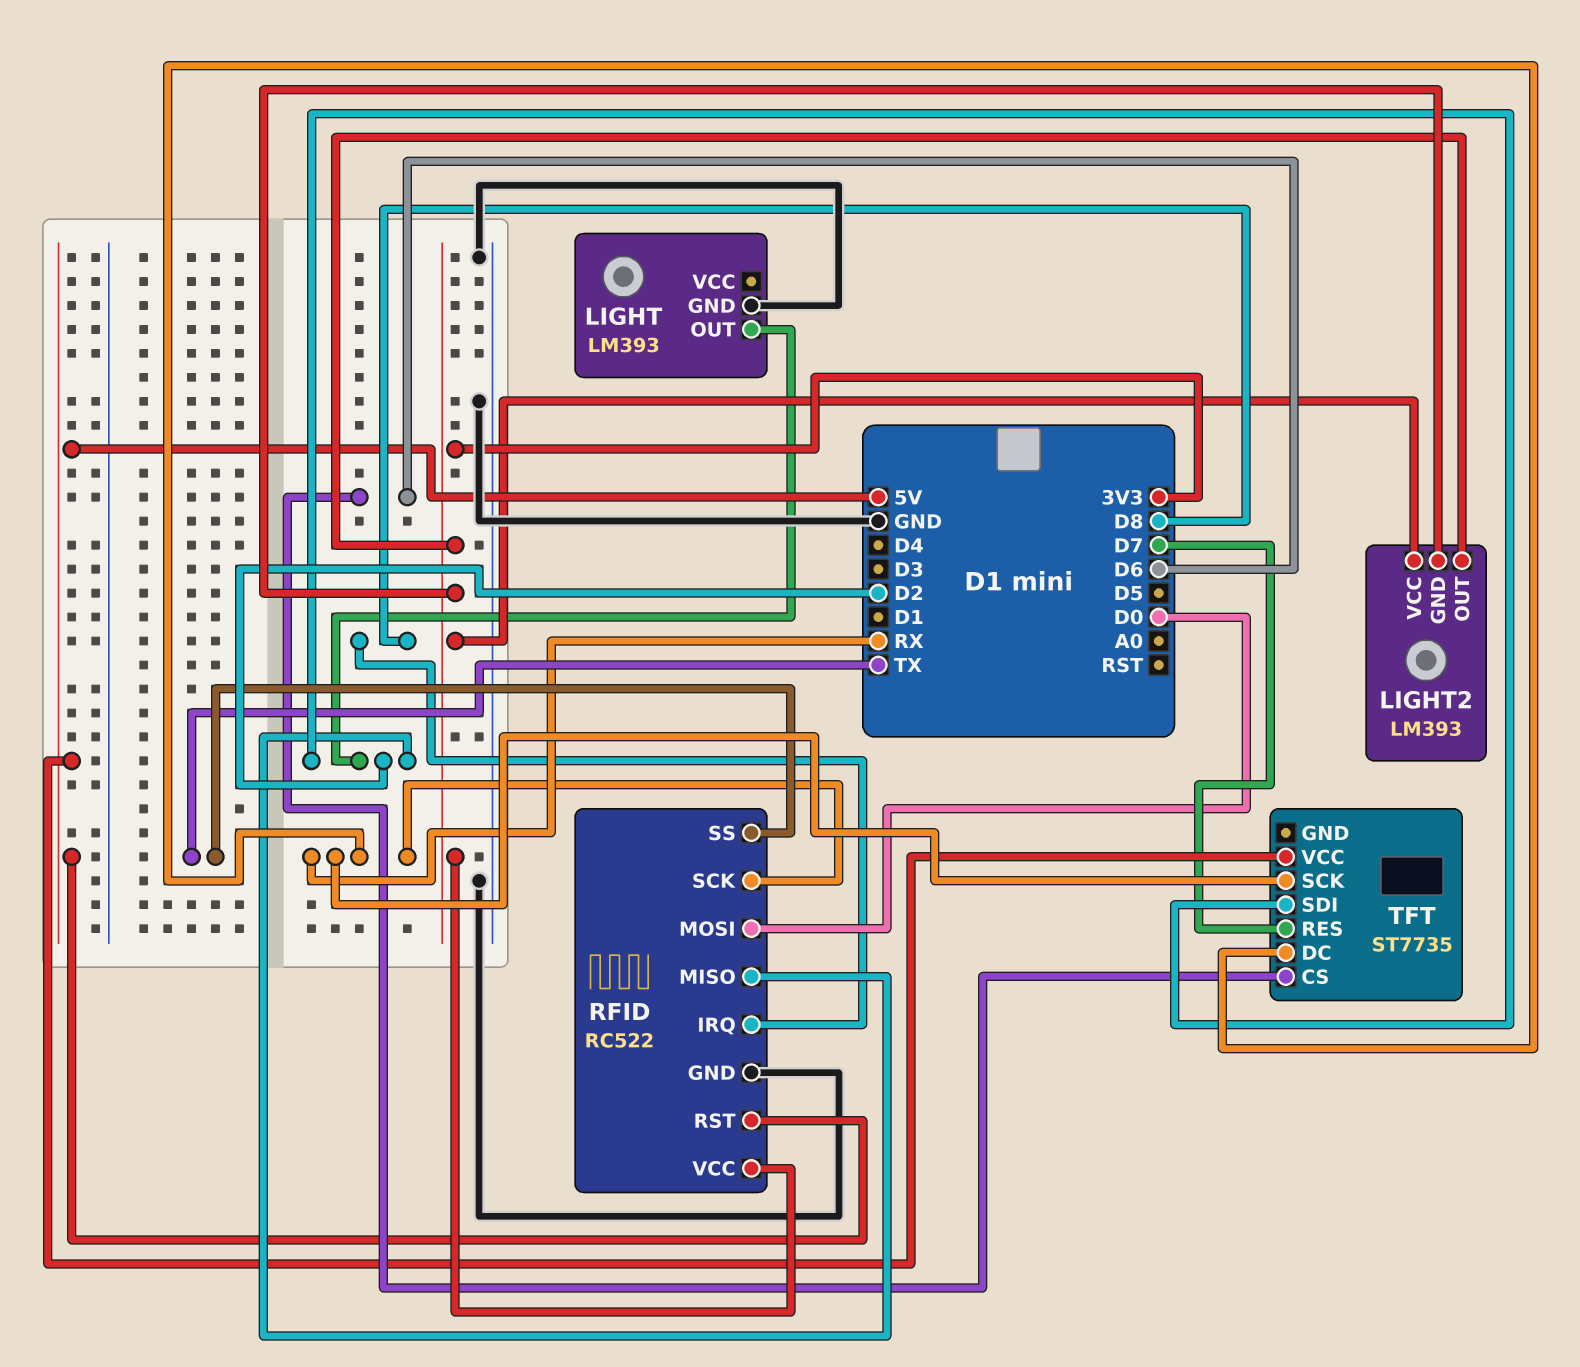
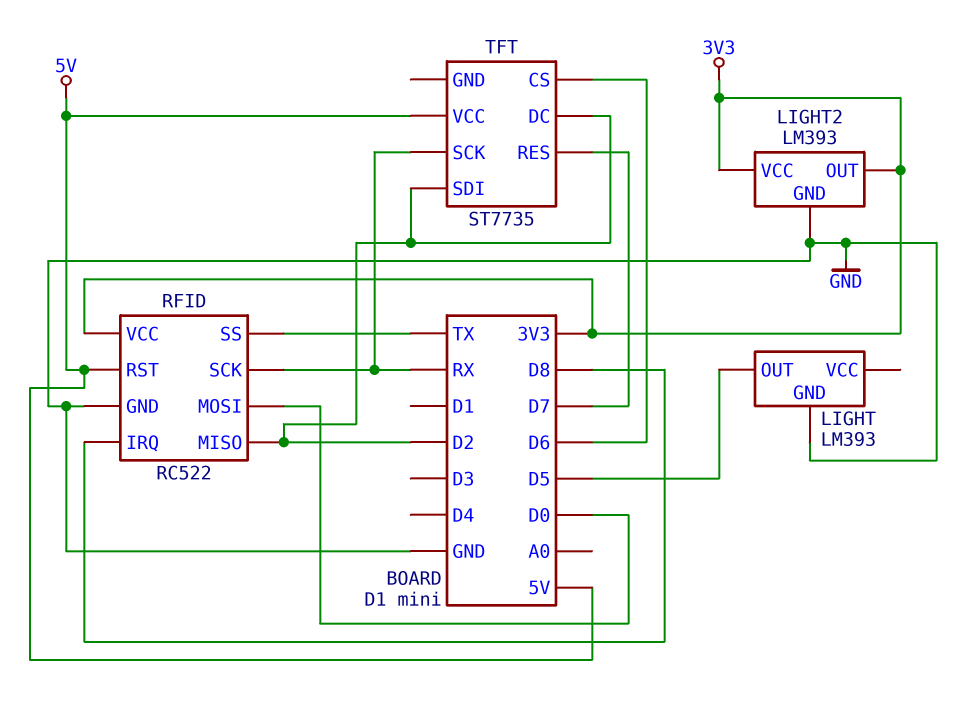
LIGHT pin OUT: D2 -> D5
LIGHT2 pin GND: 3V3 -> GND
TFT pin DC: RX -> D2

